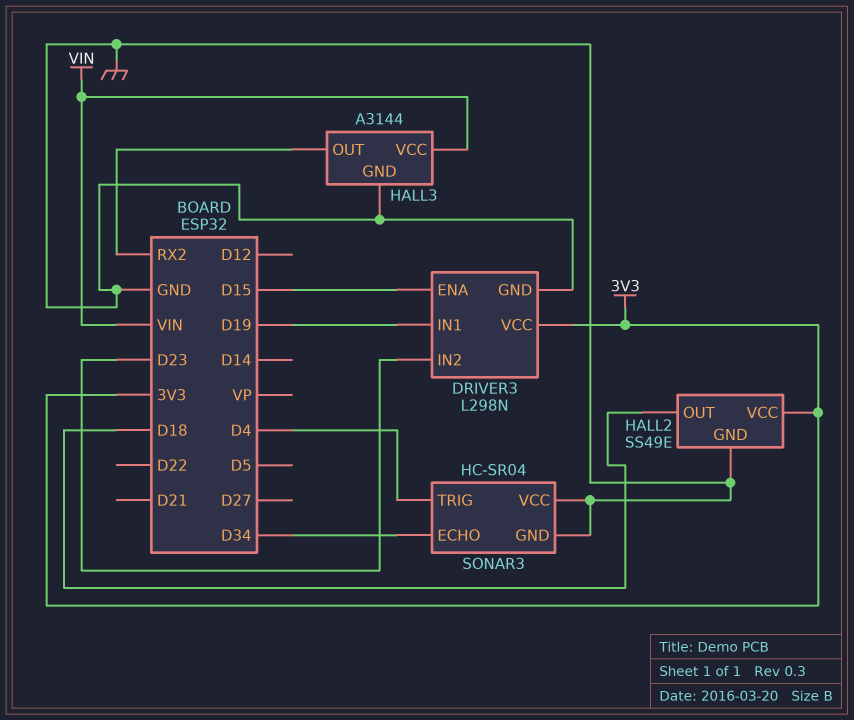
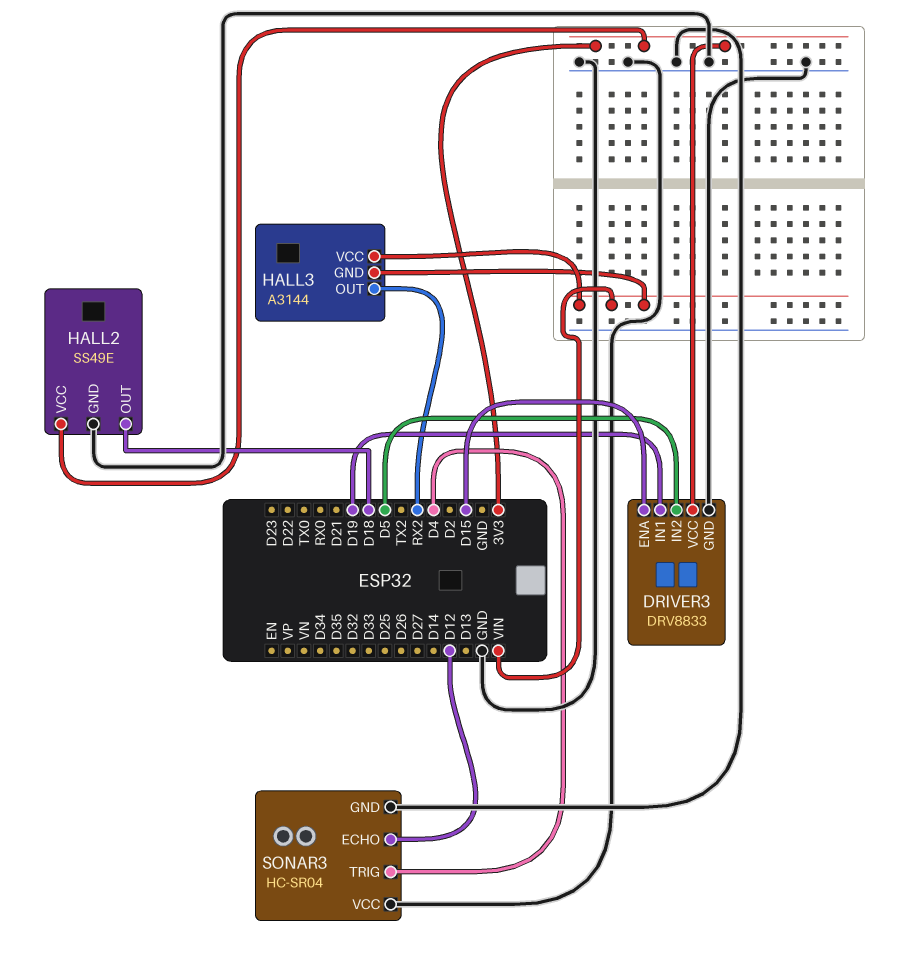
DRIVER3: L298N -> DRV8833
DRIVER3 pin IN2: D23 -> D5
HALL3 pin GND: GND -> VIN
SONAR3 pin ECHO: D34 -> D12

